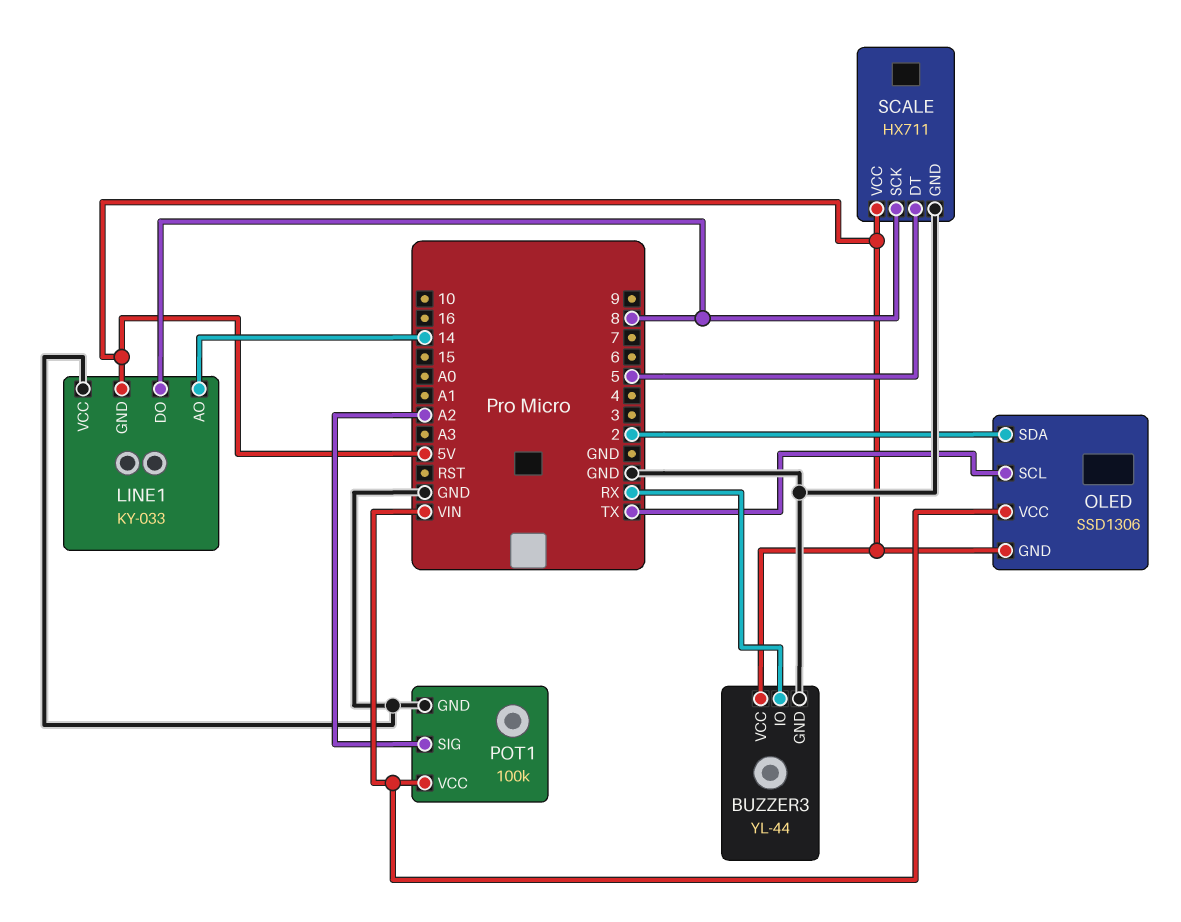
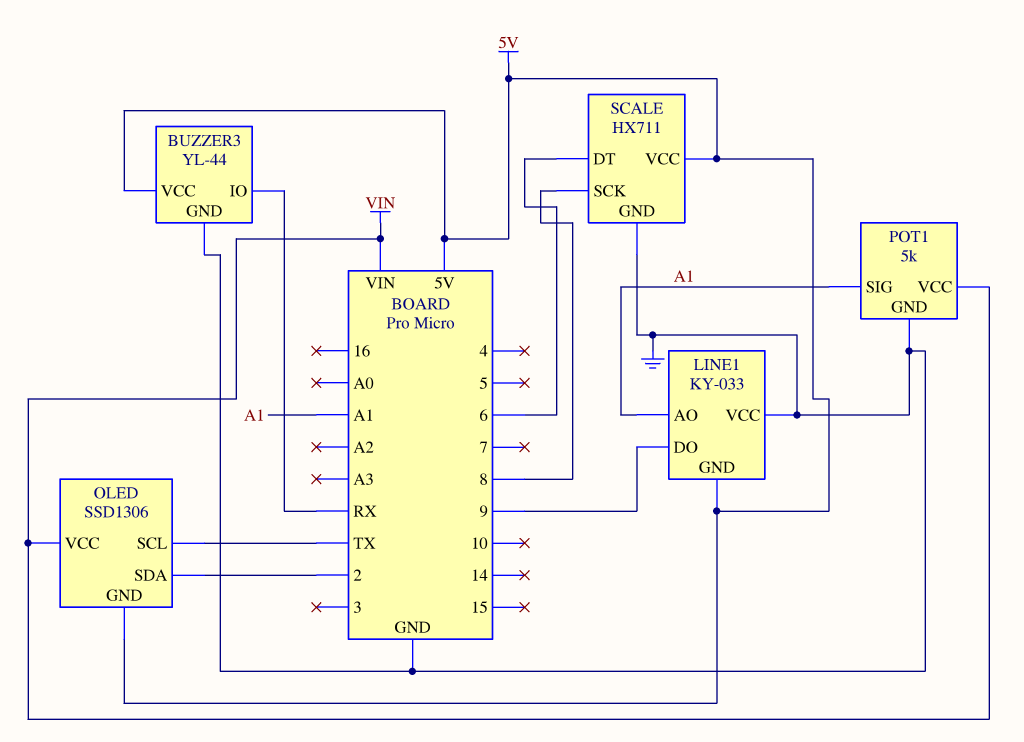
LINE1 pin AO: 14 -> A1
LINE1 pin DO: 8 -> 9
POT1: 100k -> 5k
POT1 pin SIG: A2 -> A1
SCALE pin DT: 5 -> 6

